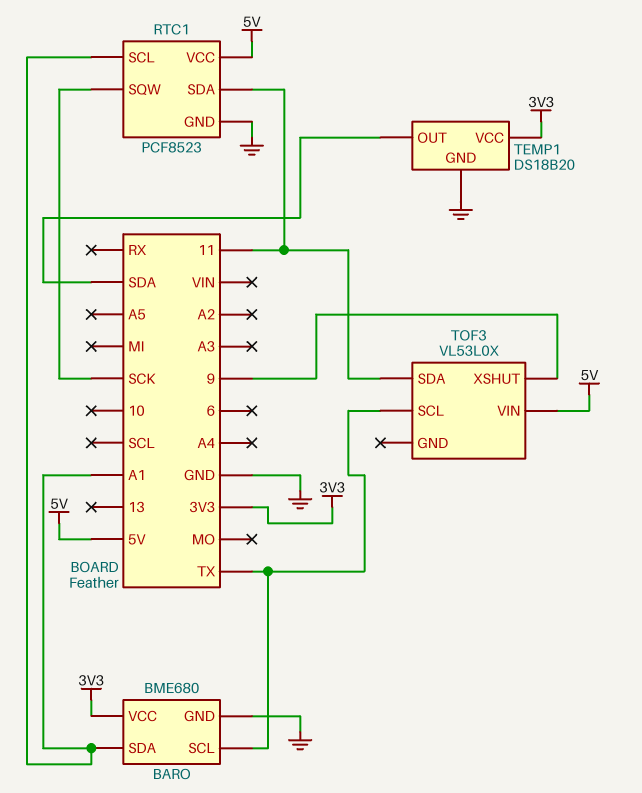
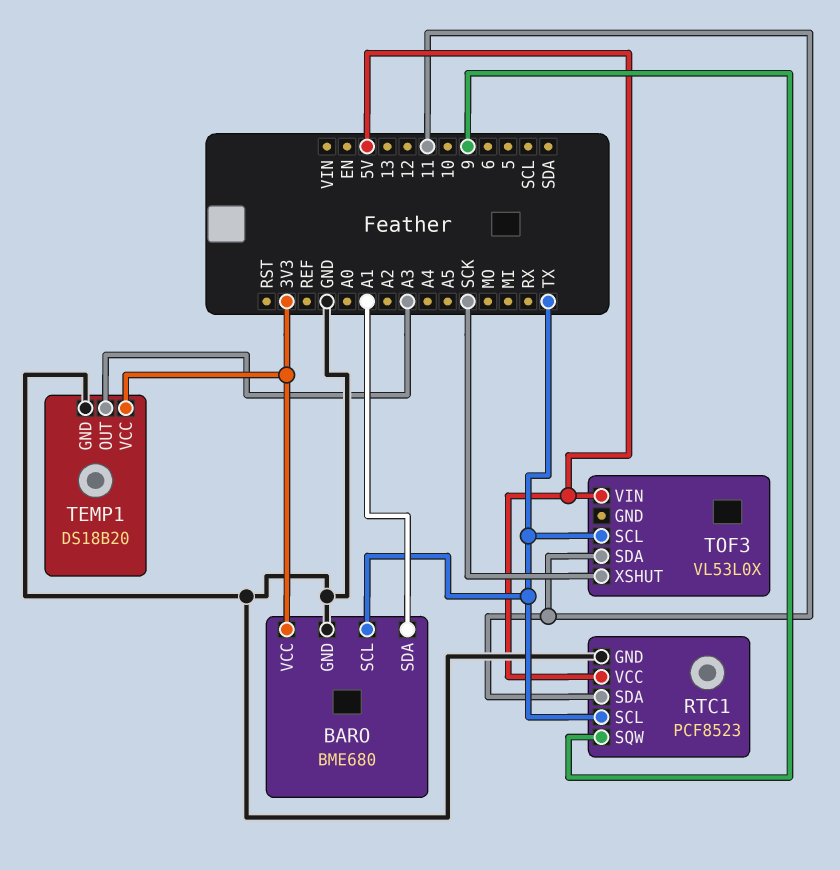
RTC1 pin SCL: A1 -> TX
RTC1 pin SQW: SCK -> 9
TEMP1 pin OUT: SDA -> A3
TOF3 pin XSHUT: 9 -> SCK

